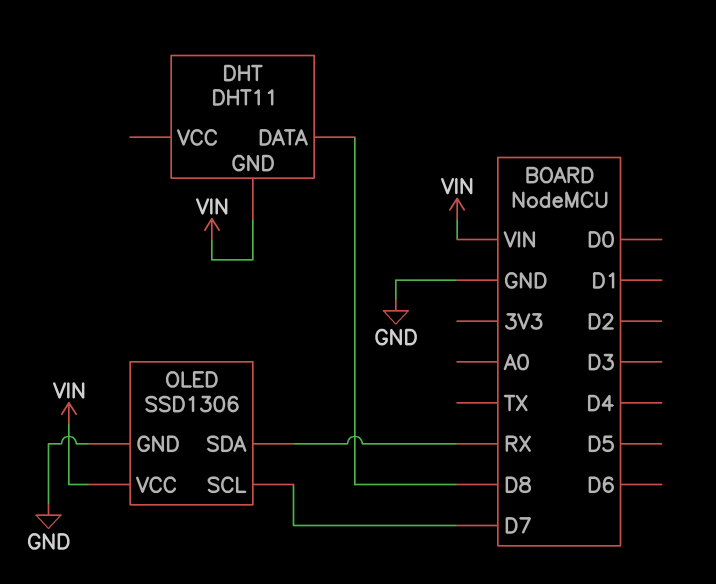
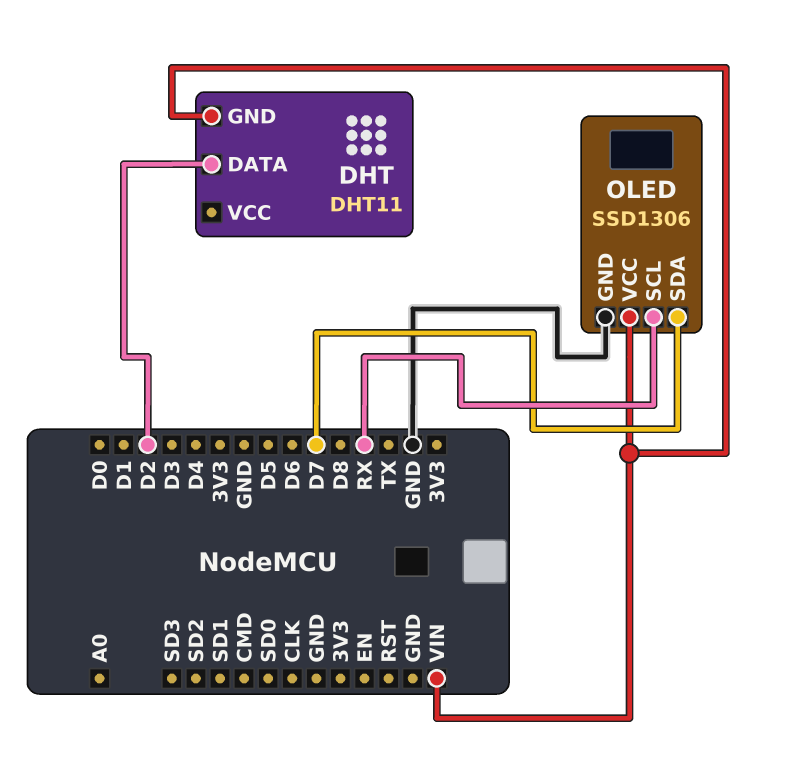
DHT pin DATA: D8 -> D2
OLED pin SCL: D7 -> RX
OLED pin SDA: RX -> D7

